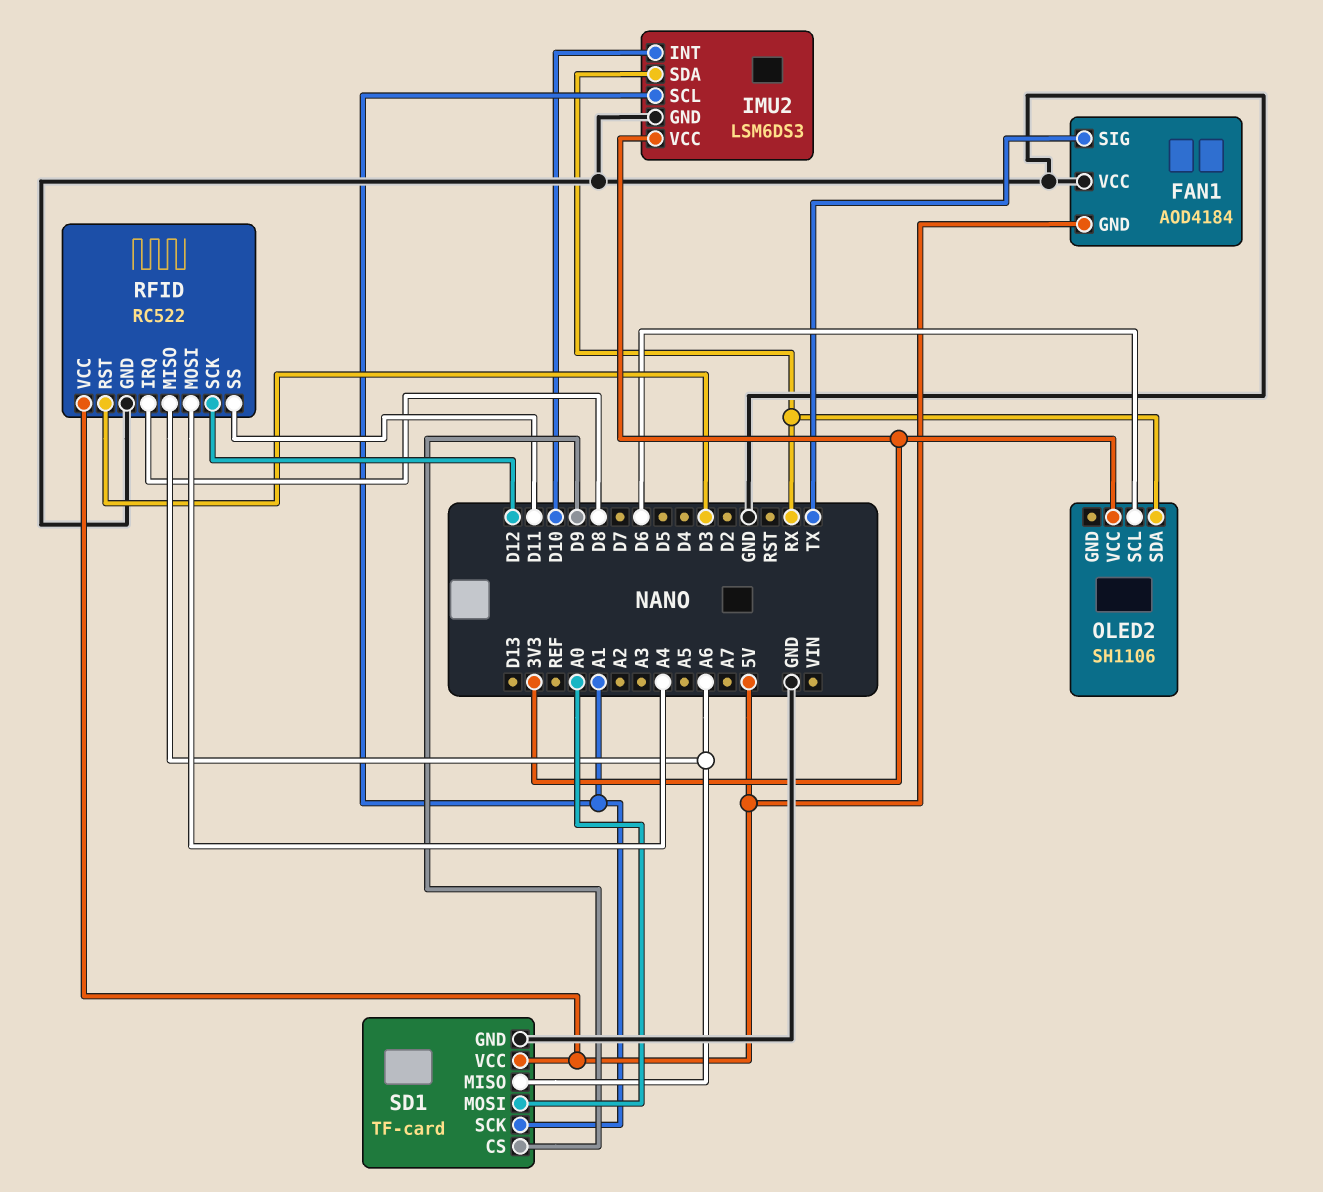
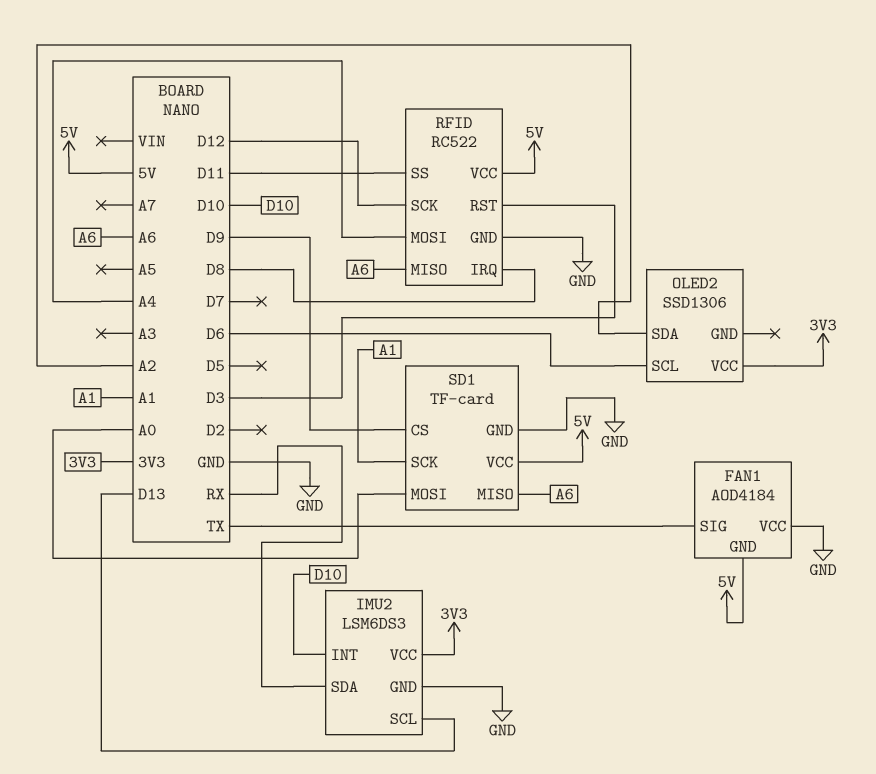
IMU2 pin SCL: A1 -> D13
OLED2: SH1106 -> SSD1306
OLED2 pin SDA: RX -> A2

